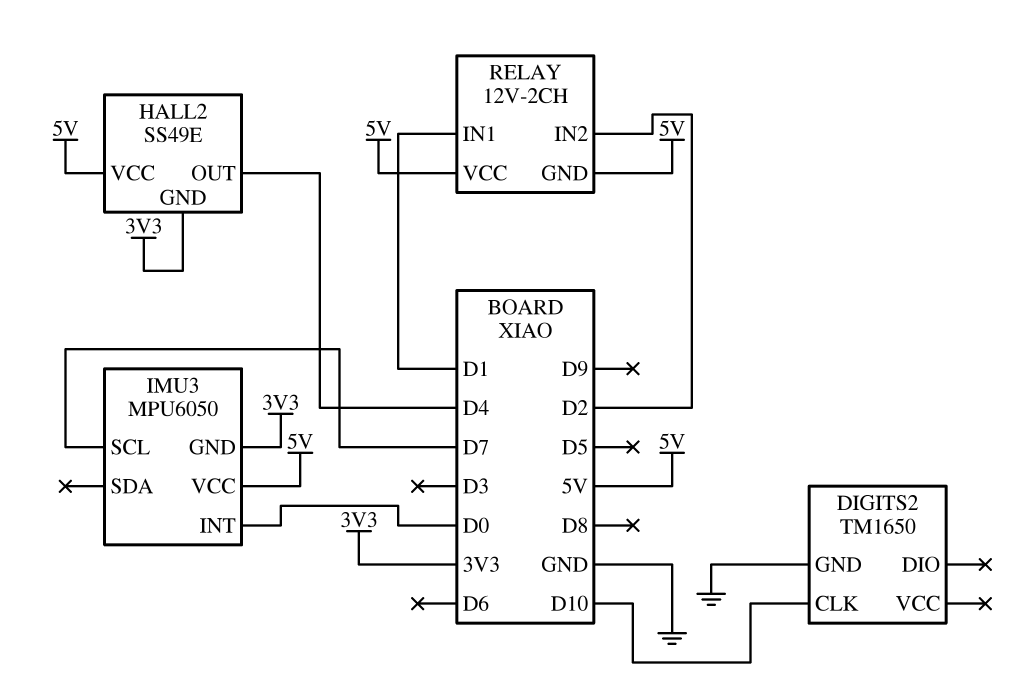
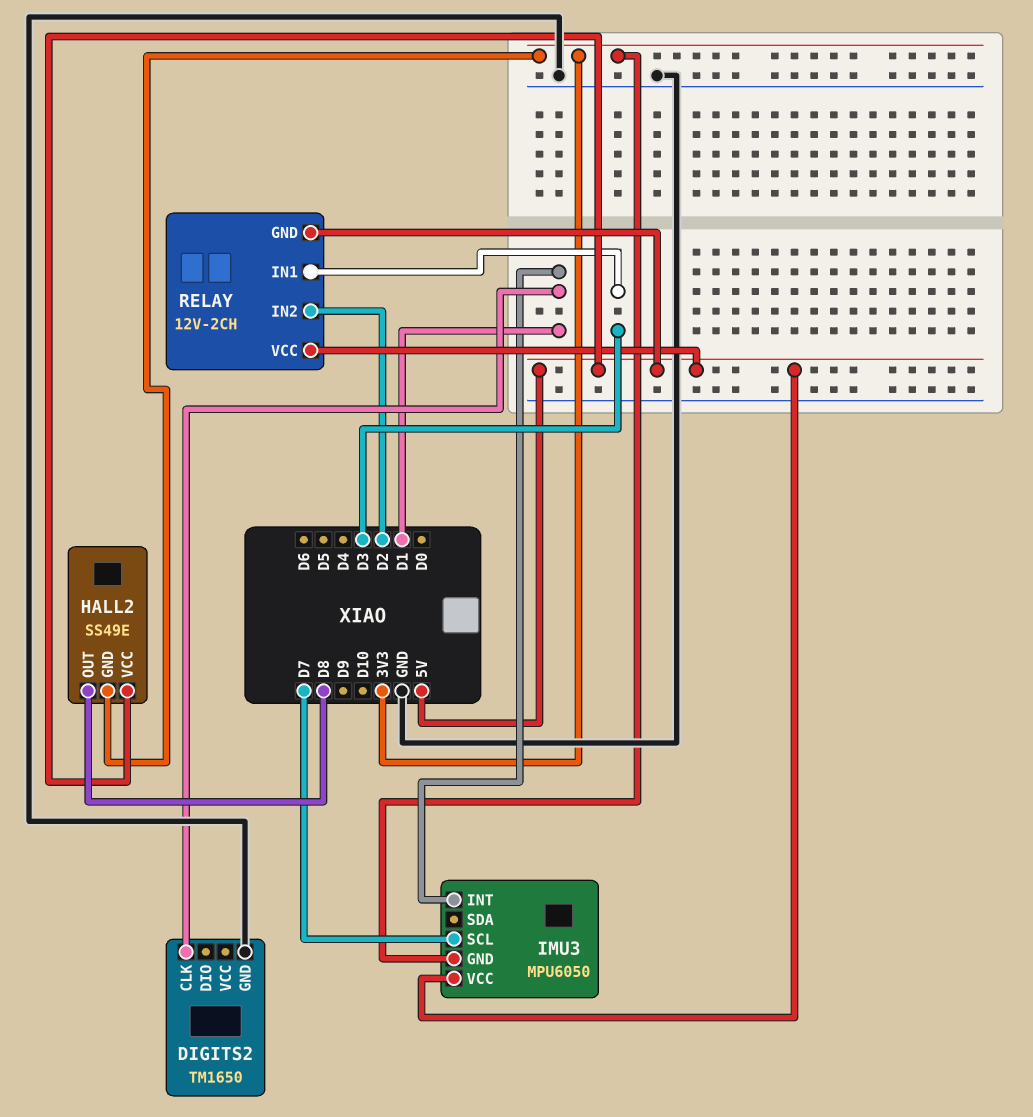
DIGITS2 pin CLK: D10 -> D1
HALL2 pin OUT: D4 -> D8
IMU3 pin INT: D0 -> D1
RELAY pin IN1: D1 -> D3

